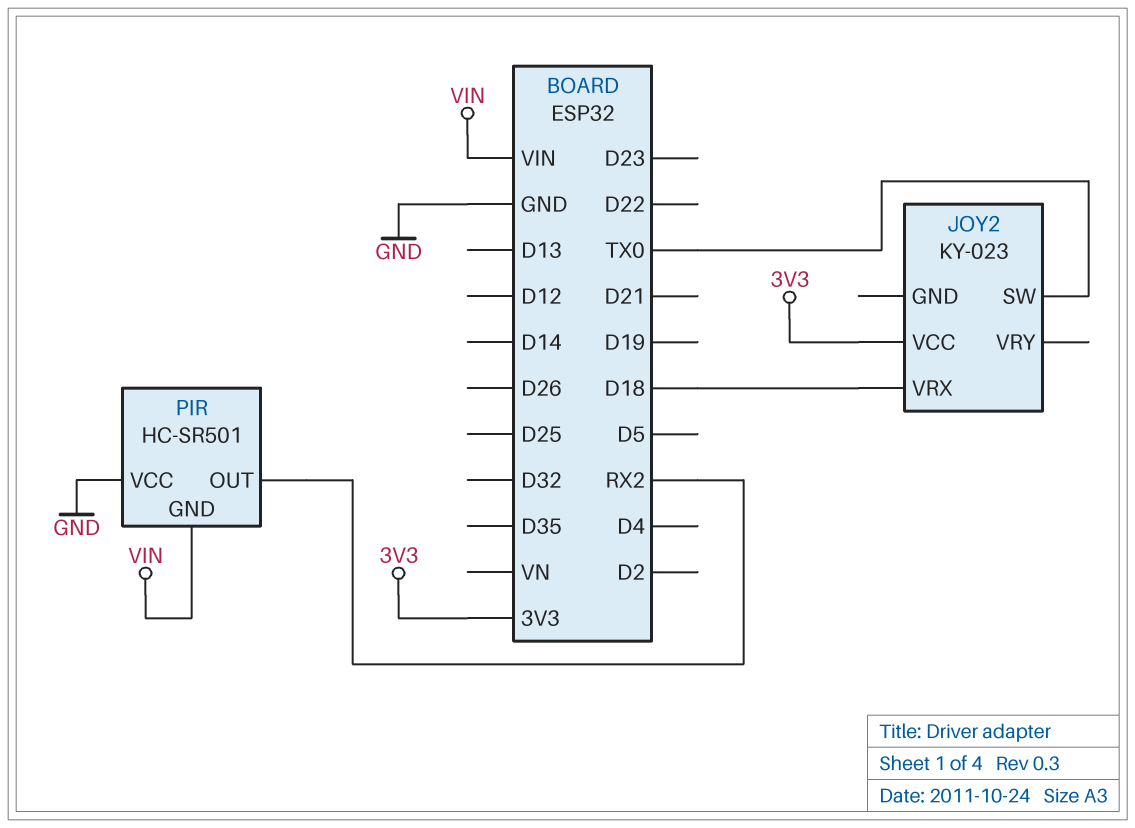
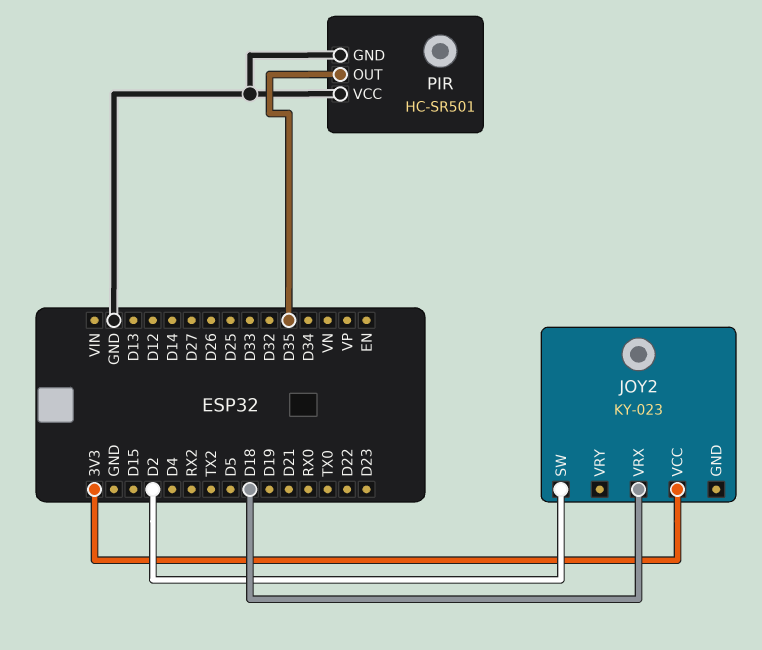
JOY2 pin SW: TX0 -> D2
PIR pin GND: VIN -> GND
PIR pin OUT: RX2 -> D35

